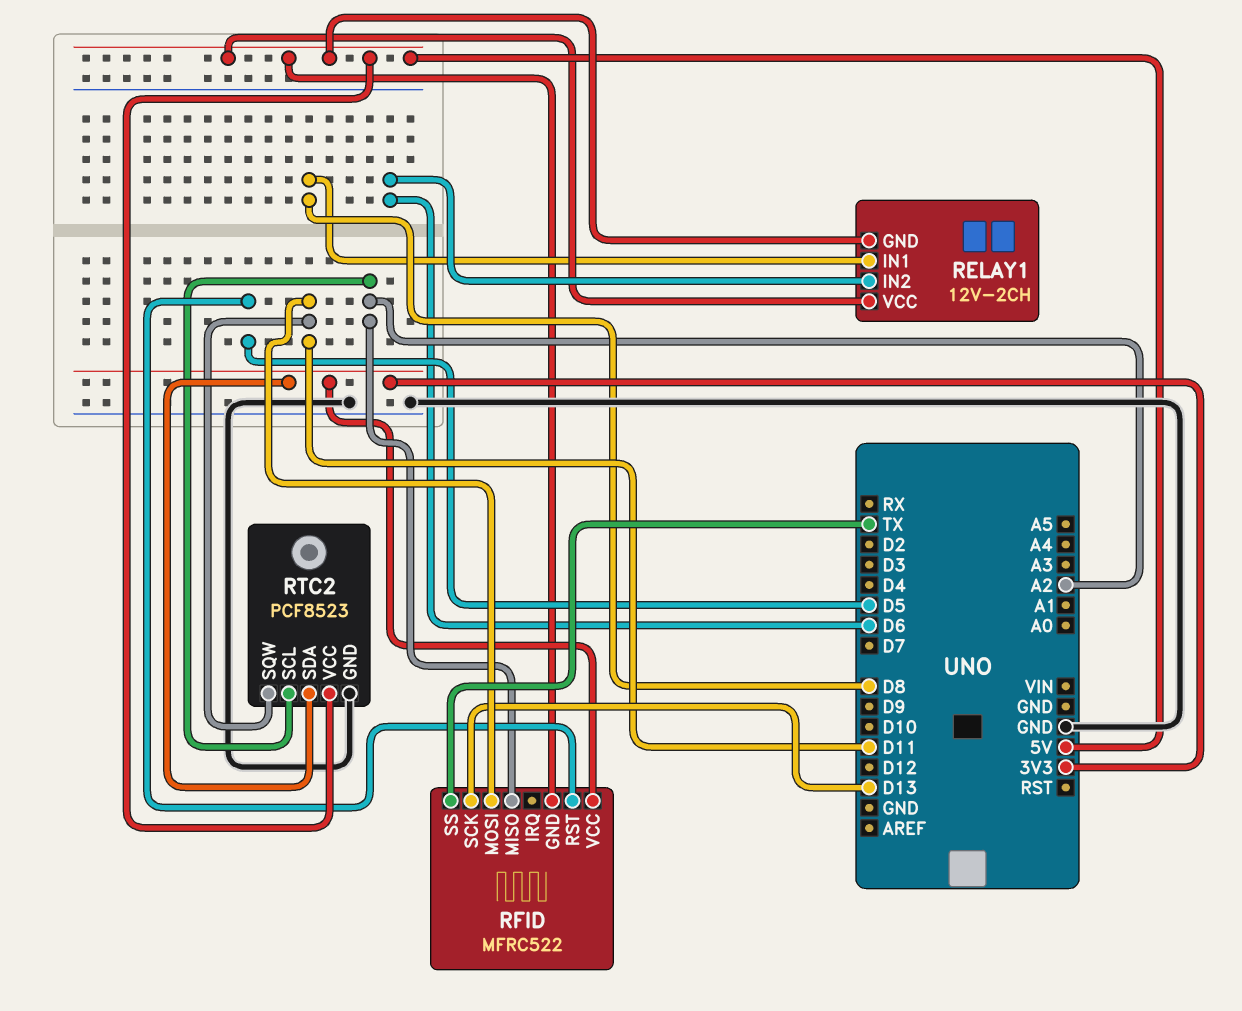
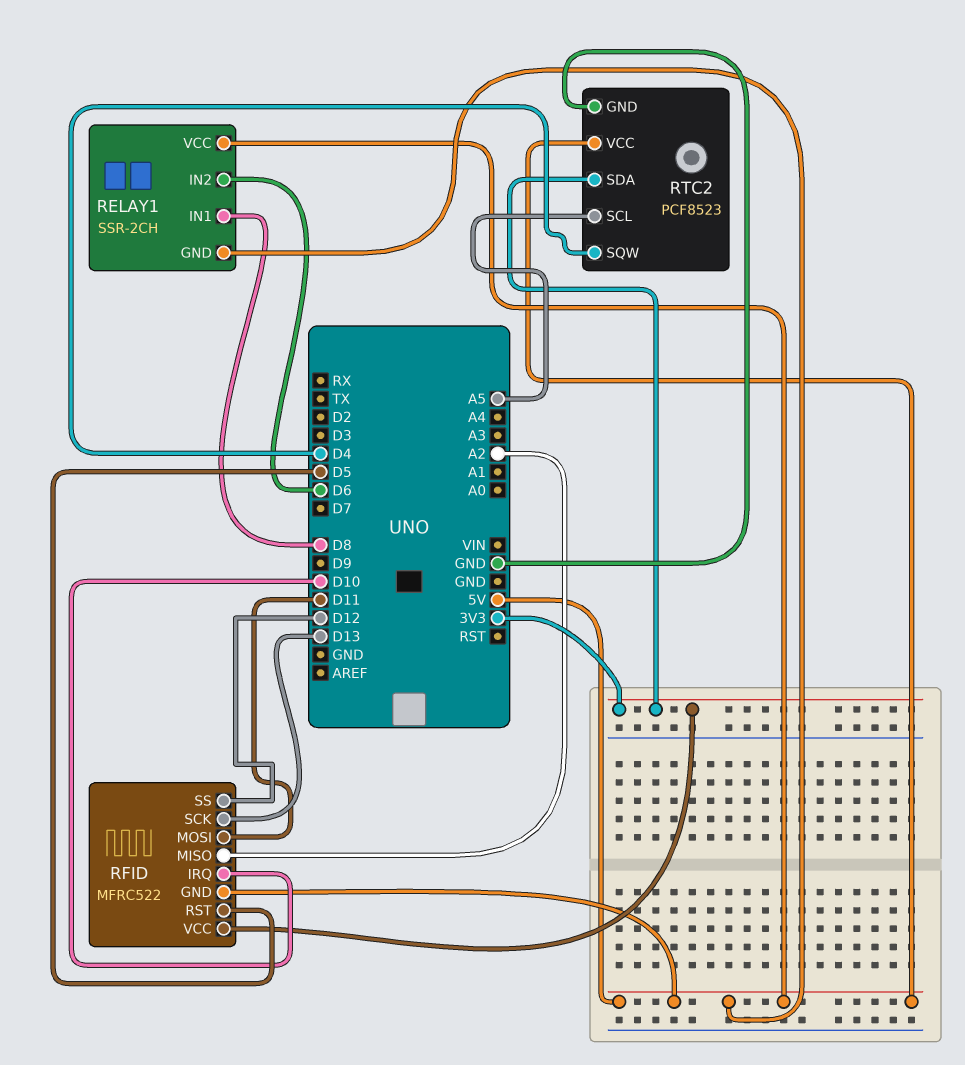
RELAY1: 12V-2CH -> SSR-2CH
RFID pin IRQ: none -> D10
RFID pin SS: TX -> D12
RTC2 pin SCL: A2 -> A5
RTC2 pin SQW: D11 -> D4

